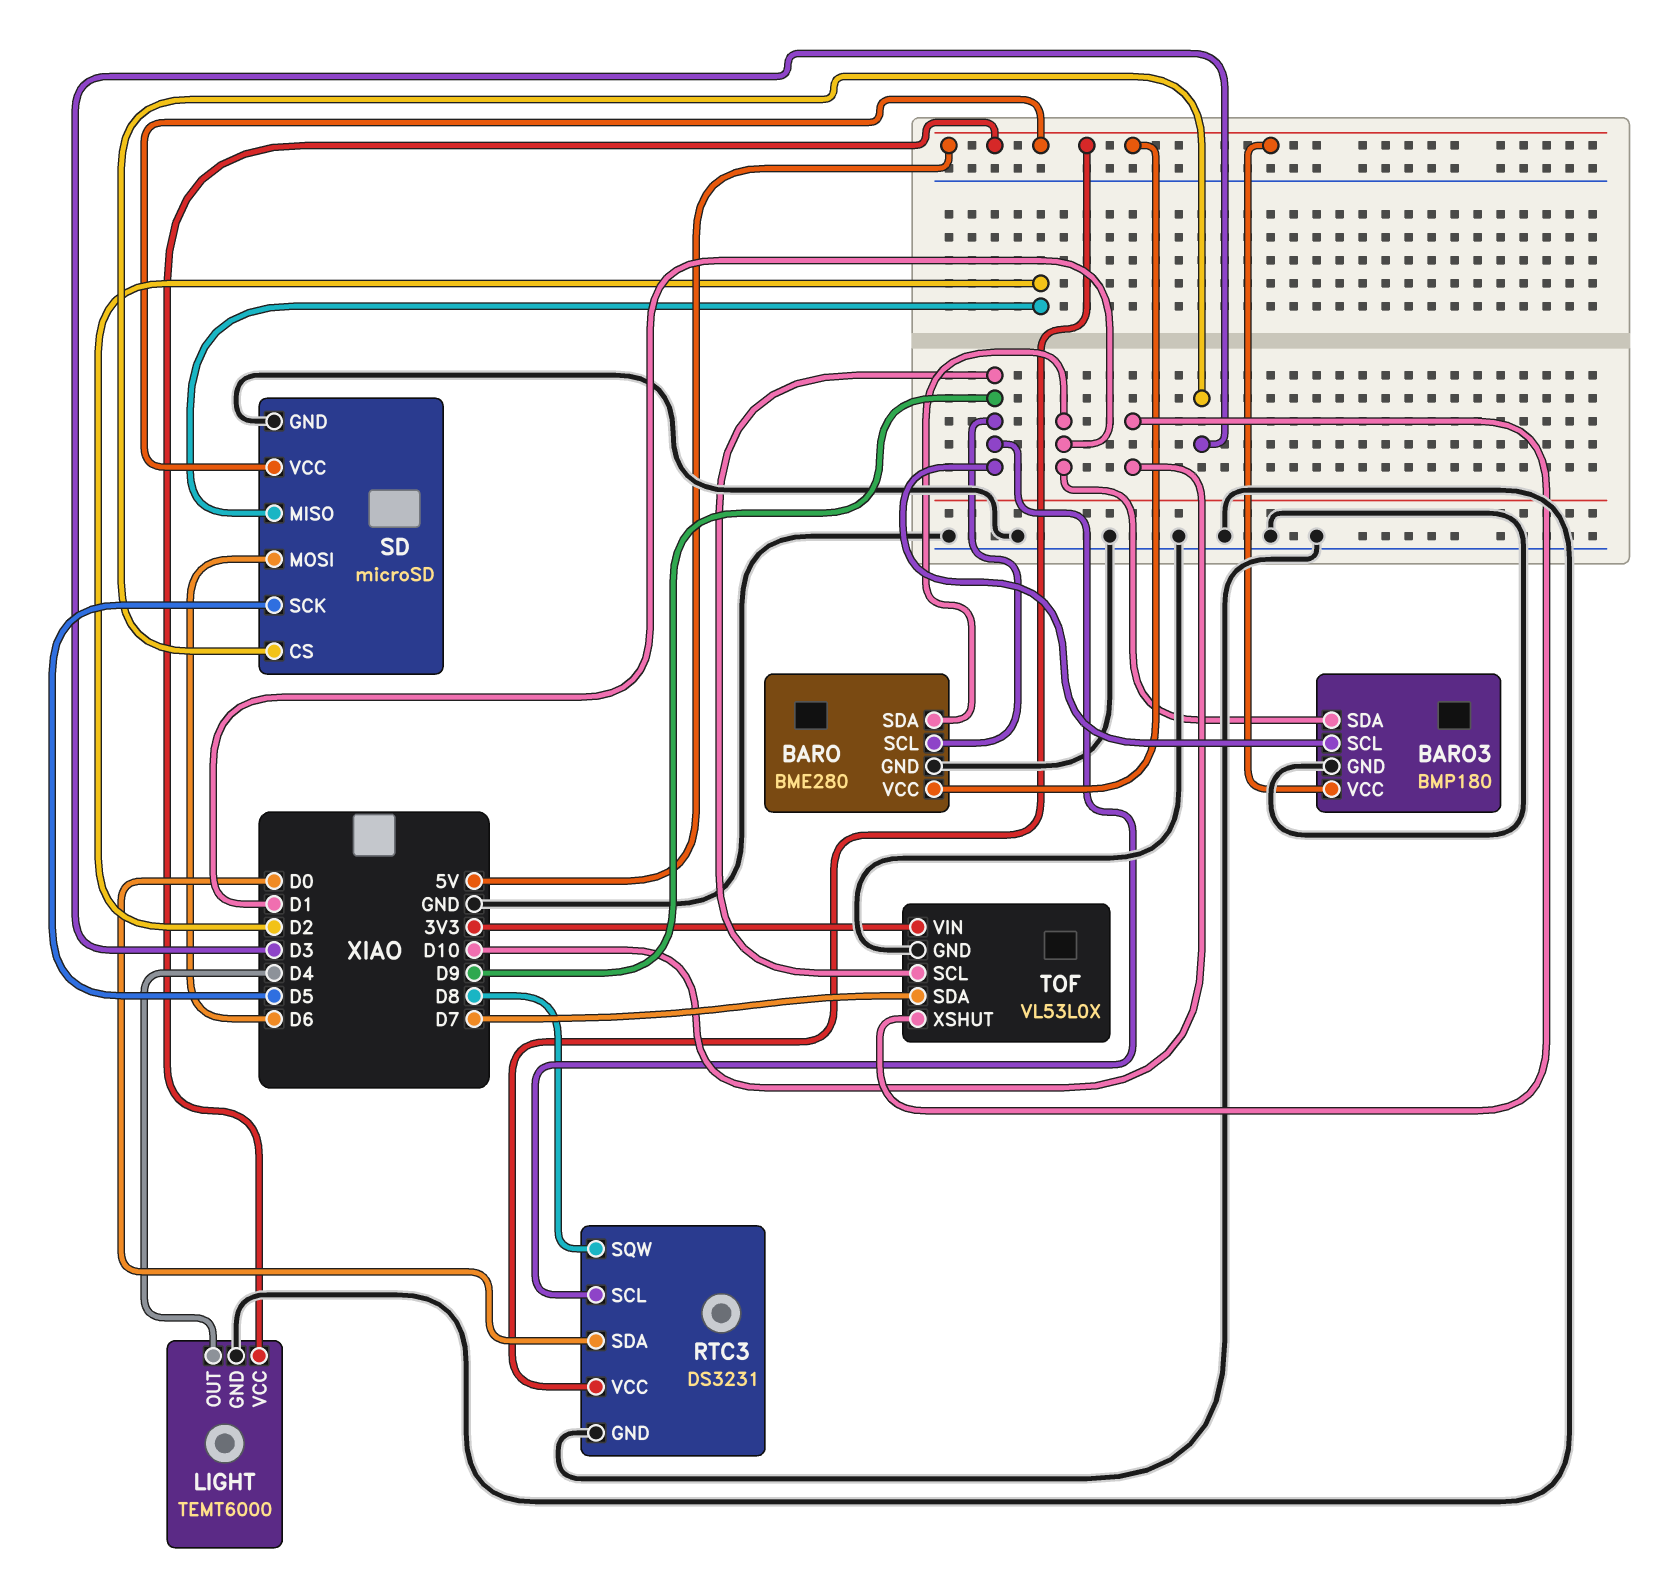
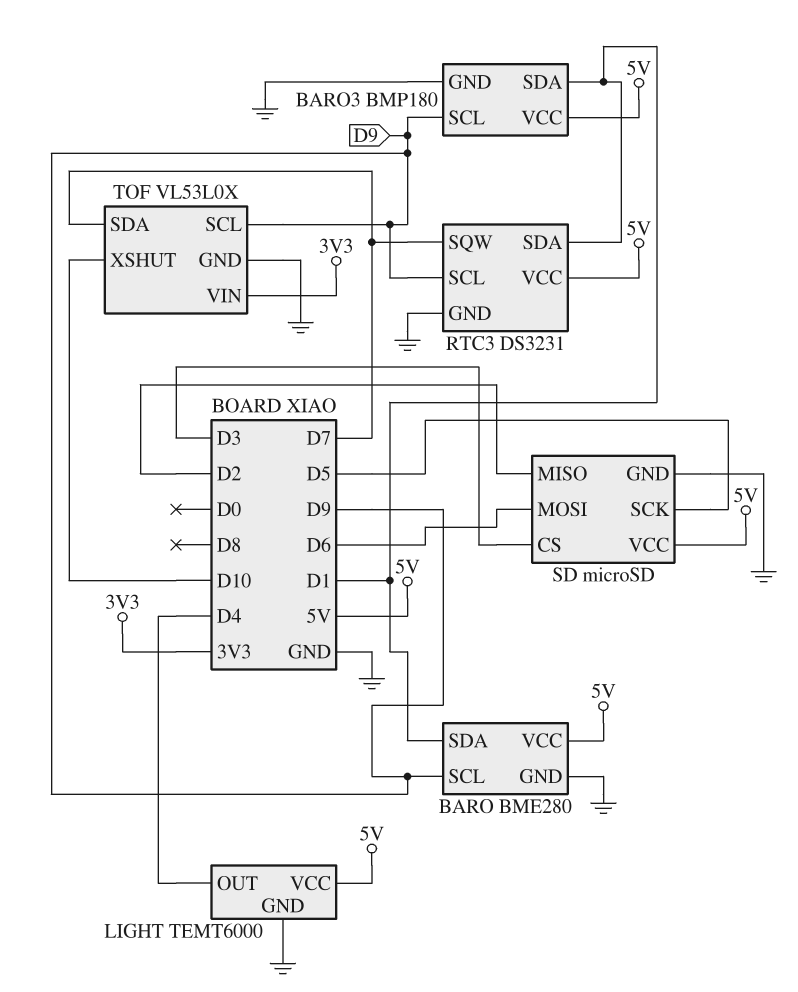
RTC3 pin SDA: D0 -> D1
RTC3 pin SQW: D8 -> D7

